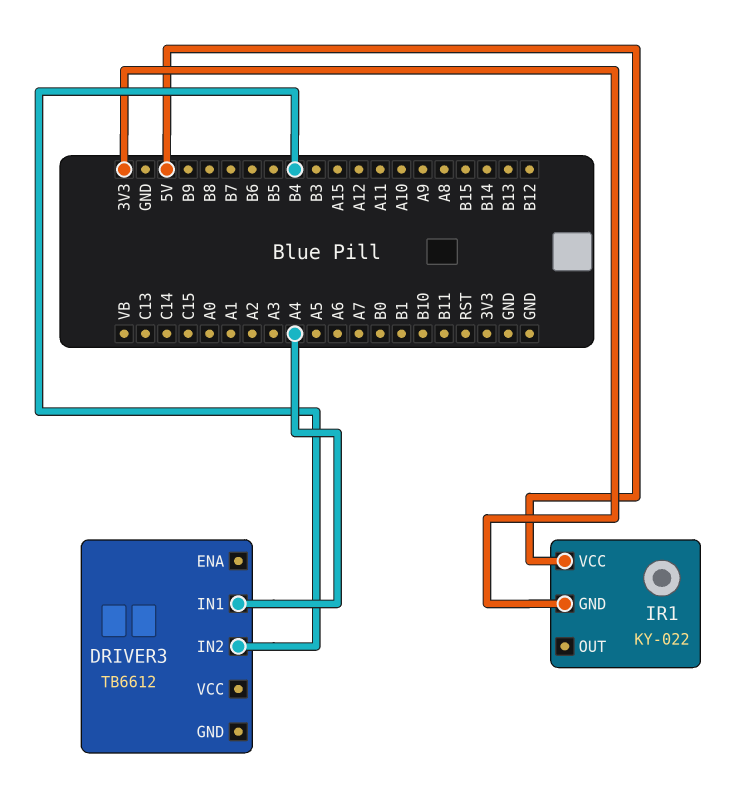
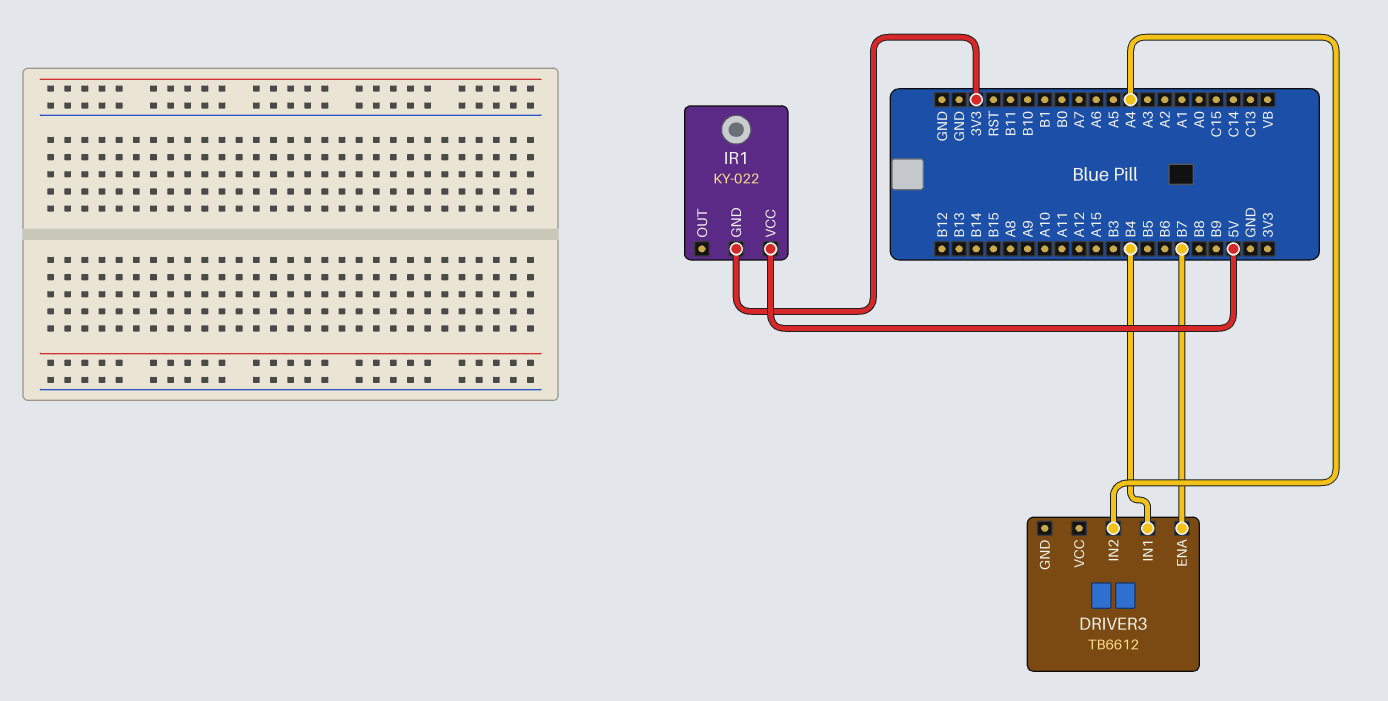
DRIVER3 pin ENA: none -> B7
DRIVER3 pin IN1: A4 -> B4
DRIVER3 pin IN2: B4 -> A4

